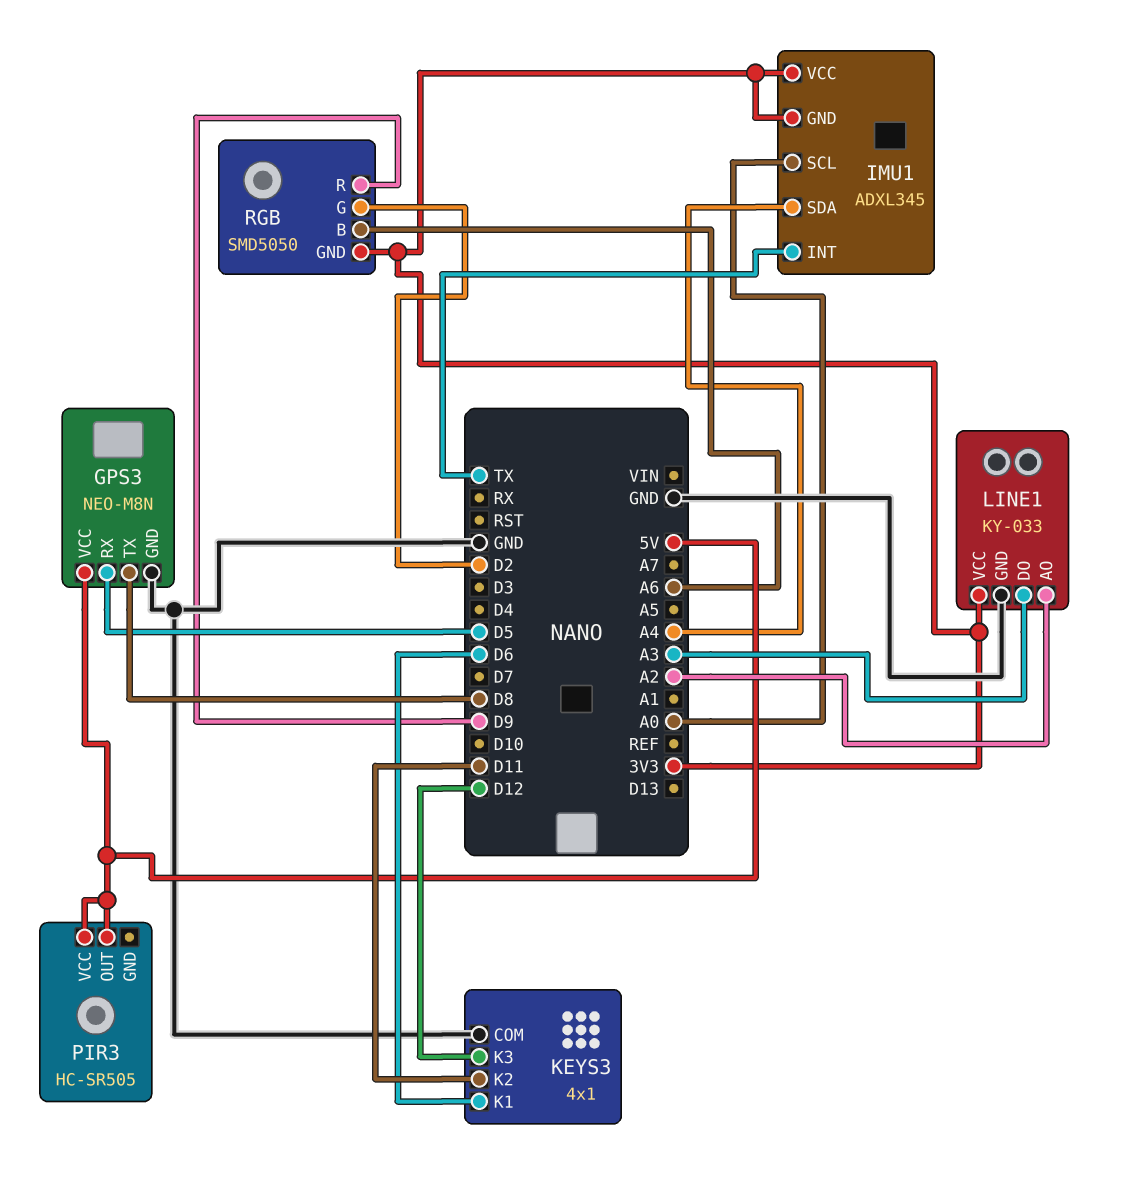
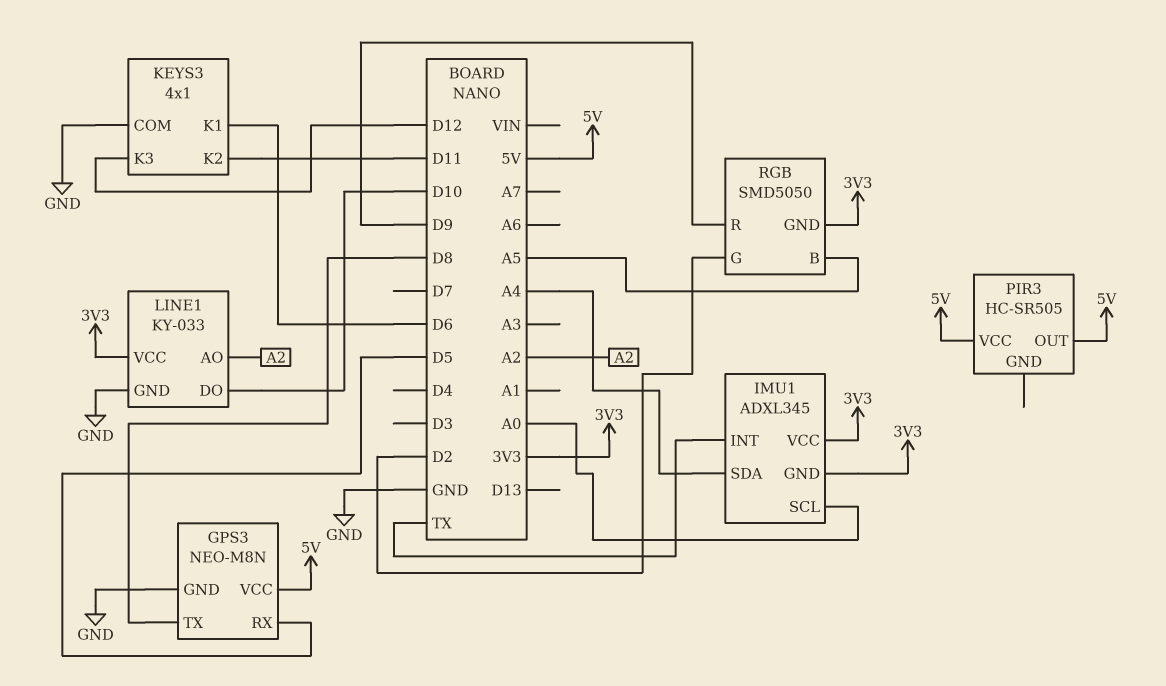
LINE1 pin DO: A3 -> D10
RGB pin B: A6 -> A5

